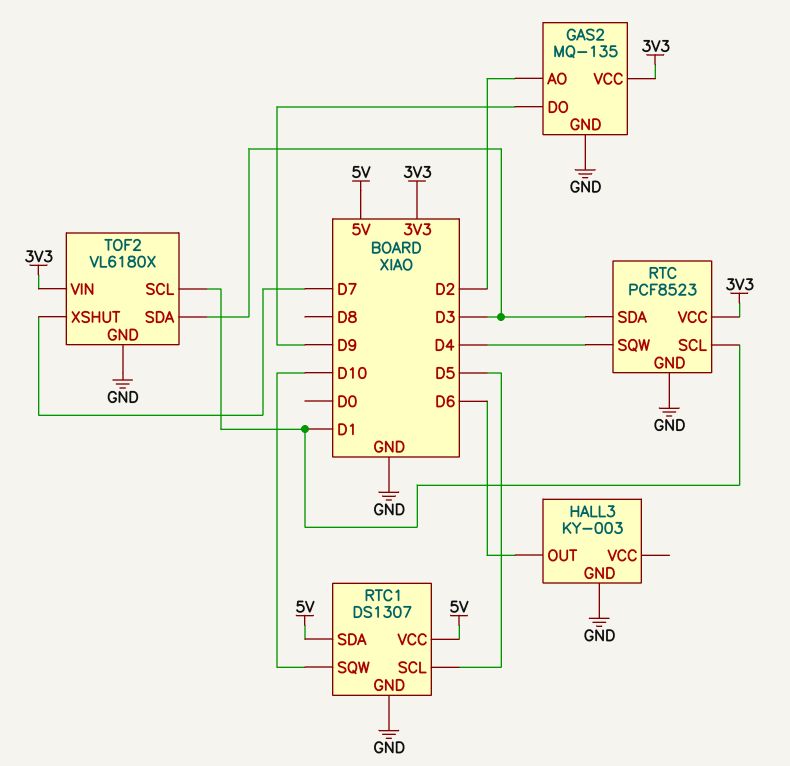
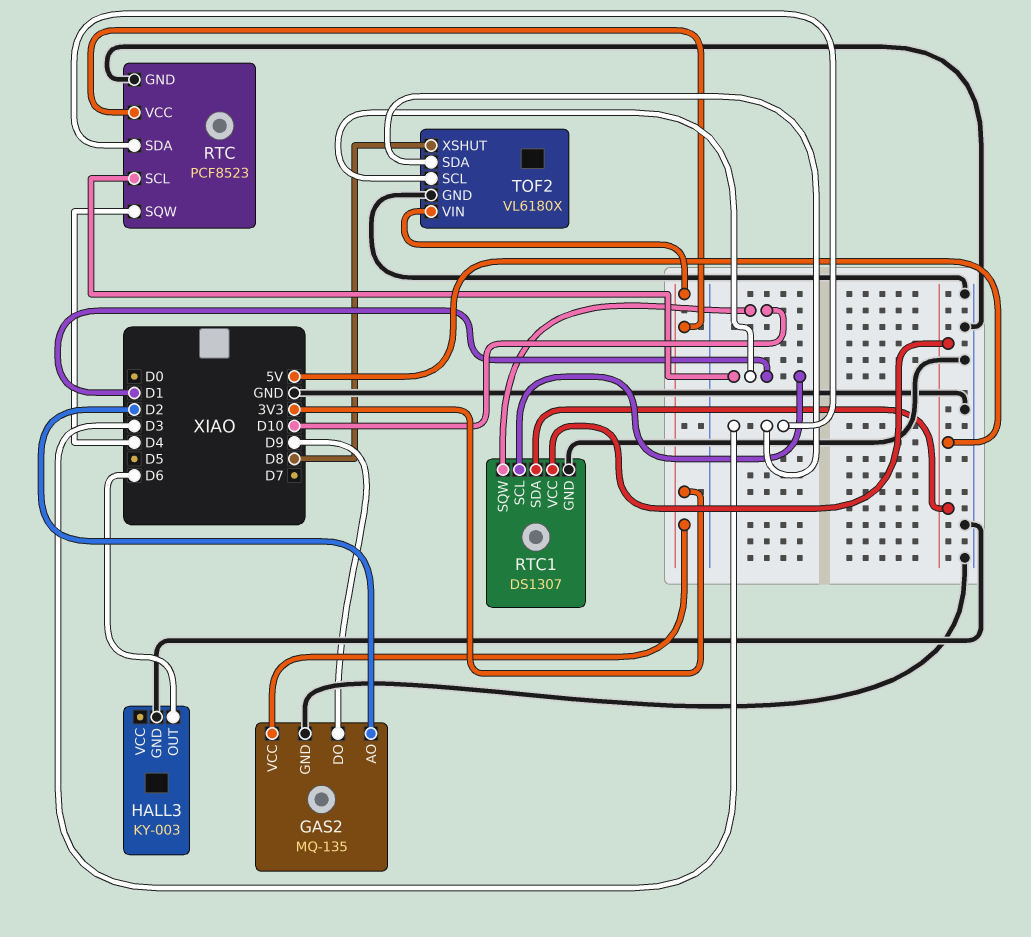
RTC1 pin SCL: D5 -> D1
TOF2 pin XSHUT: D7 -> D8

